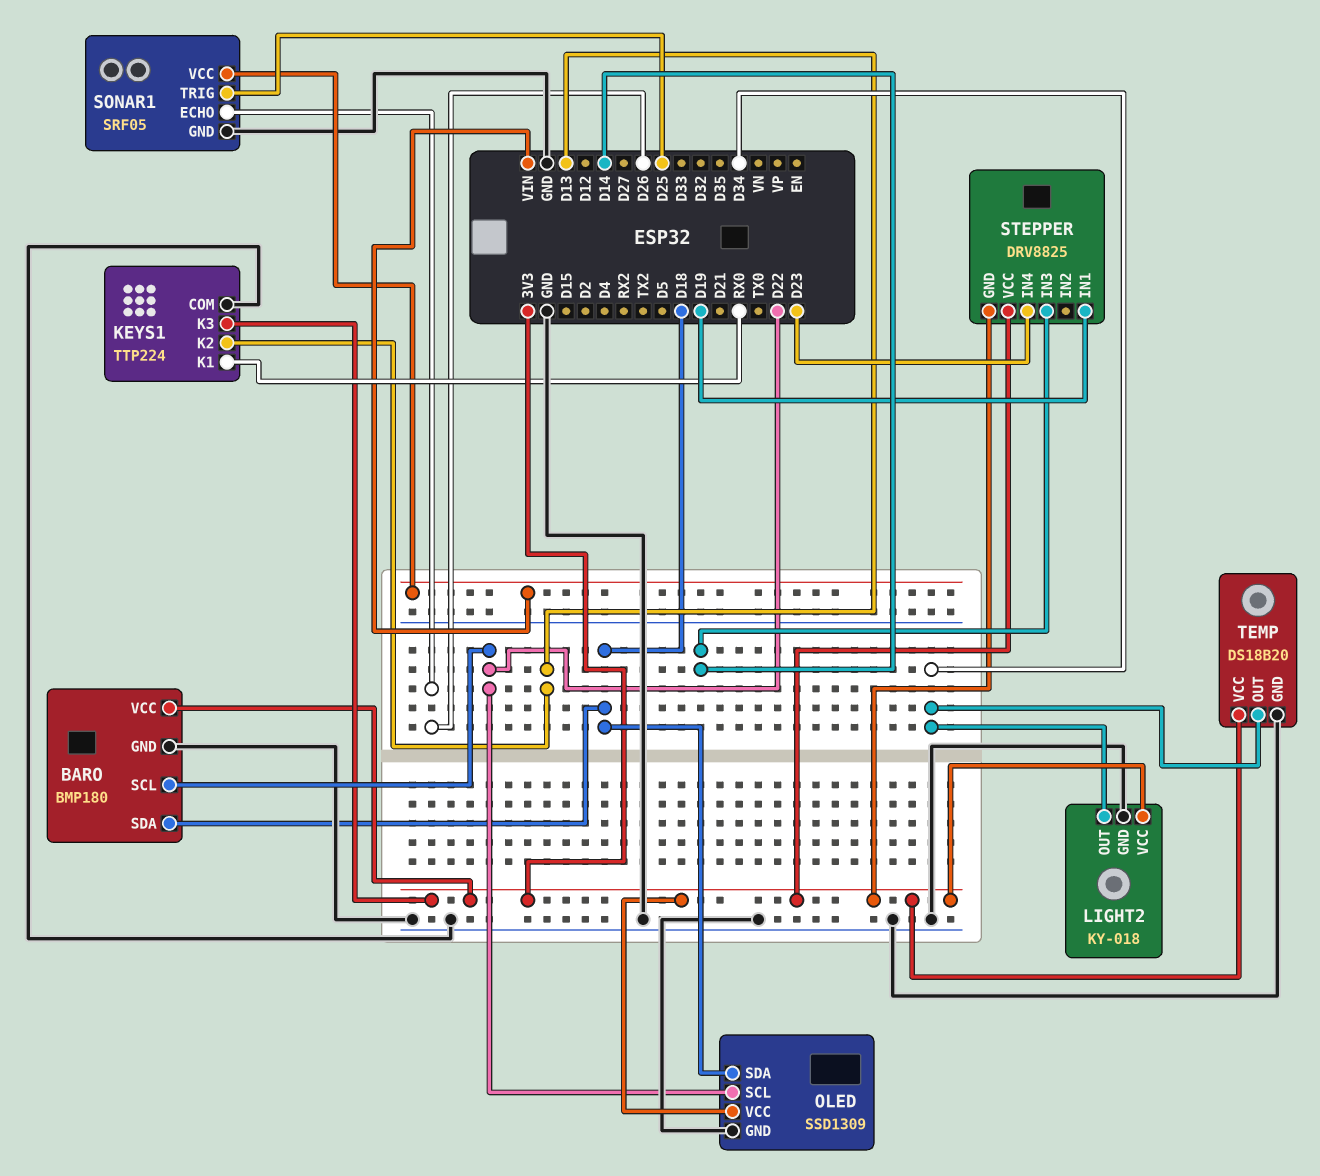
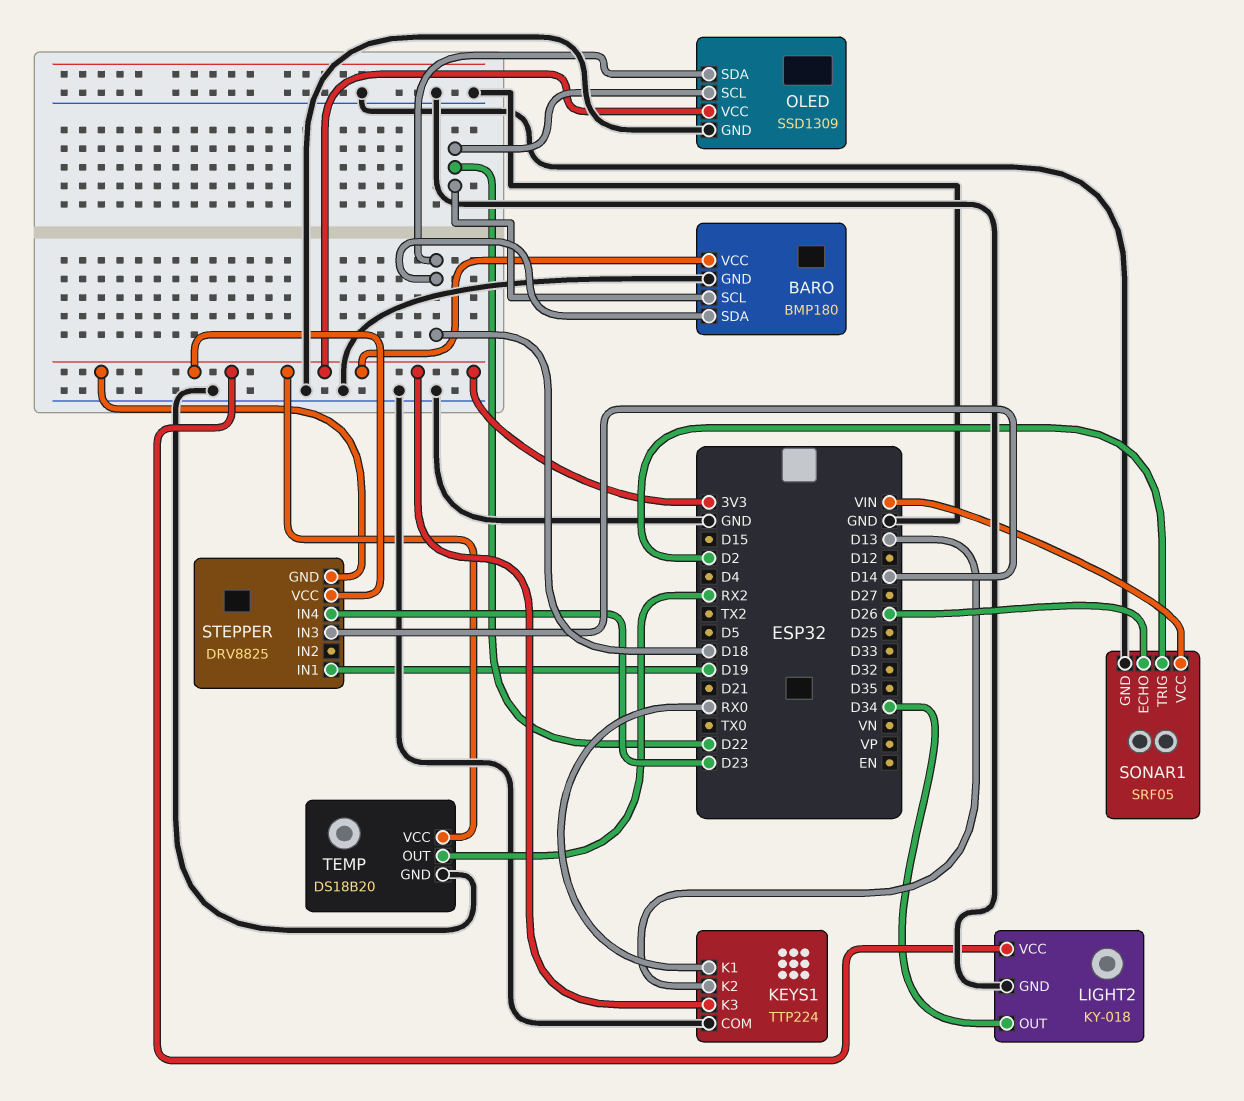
SONAR1 pin TRIG: D25 -> D2
TEMP pin OUT: D34 -> RX2

